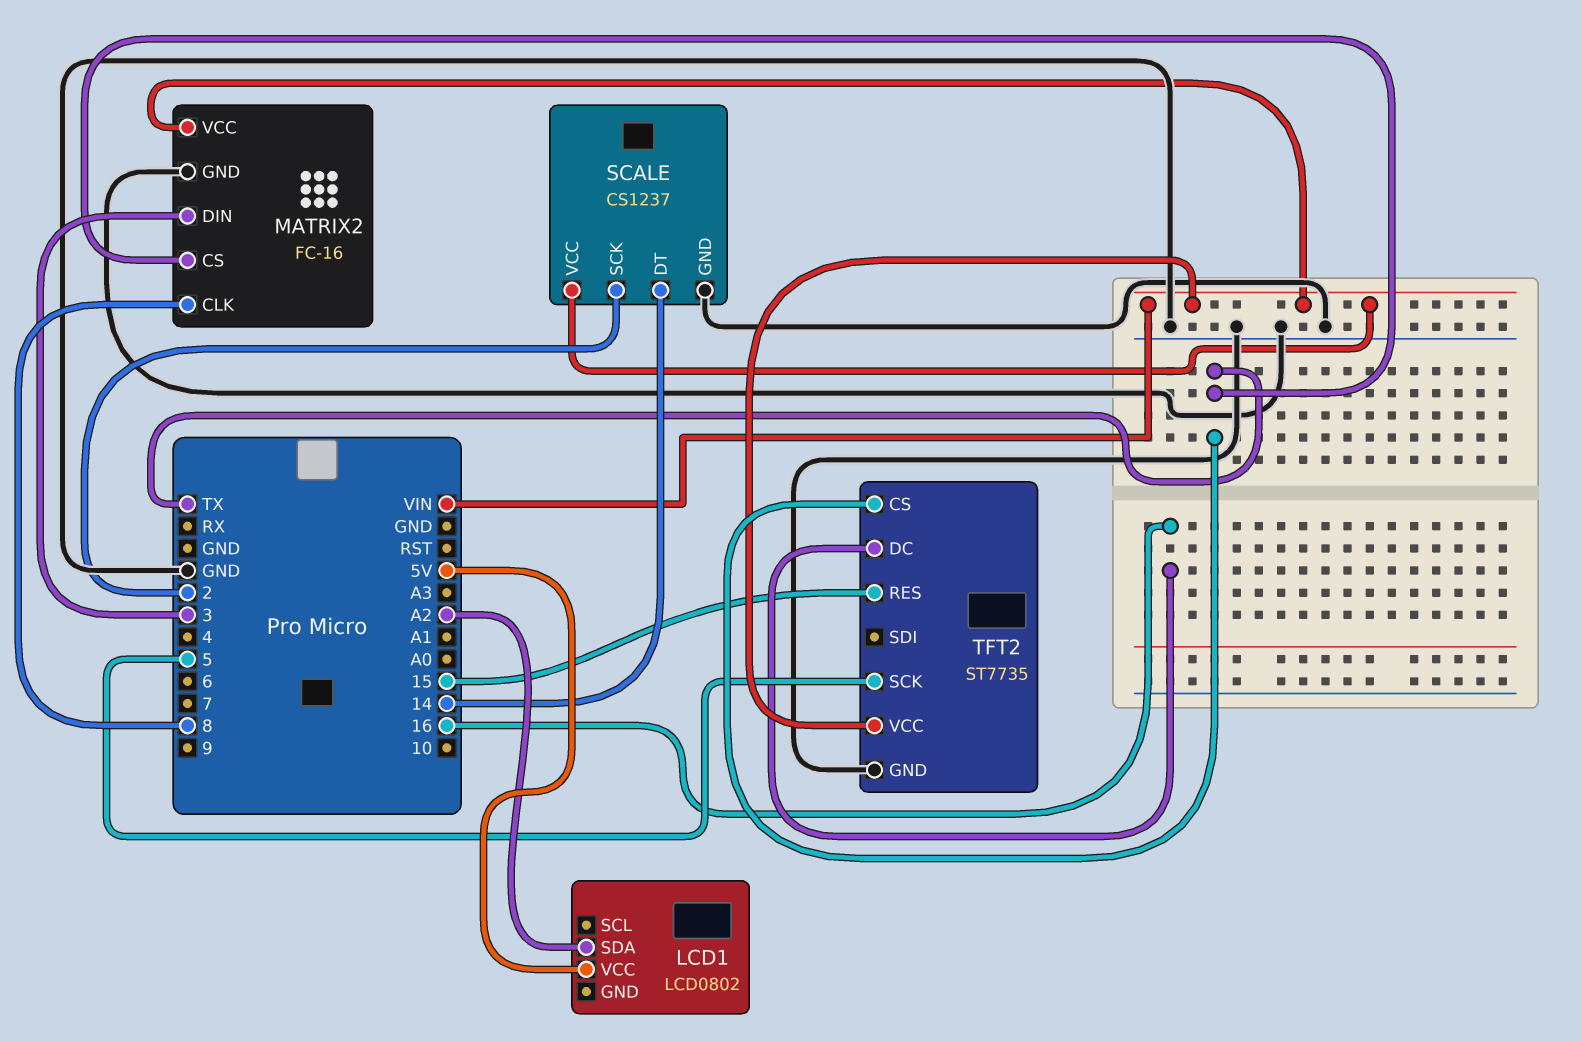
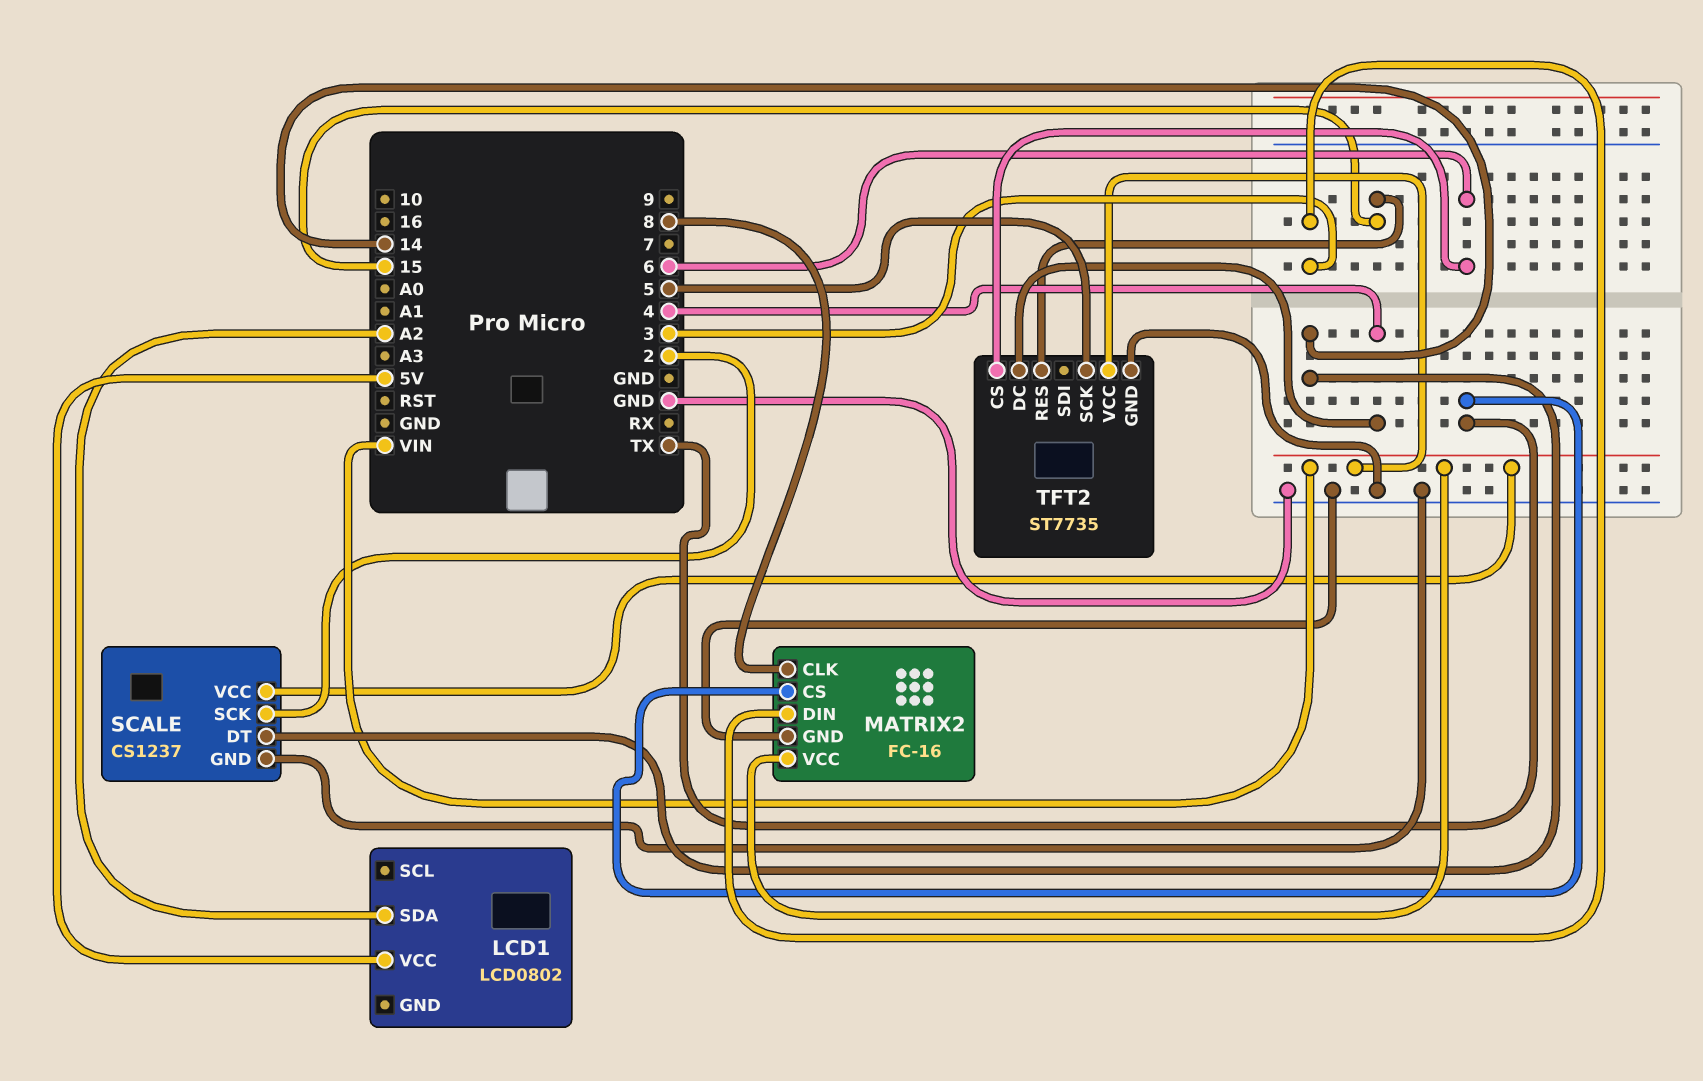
TFT2 pin CS: TX -> 6
TFT2 pin DC: 16 -> 4

